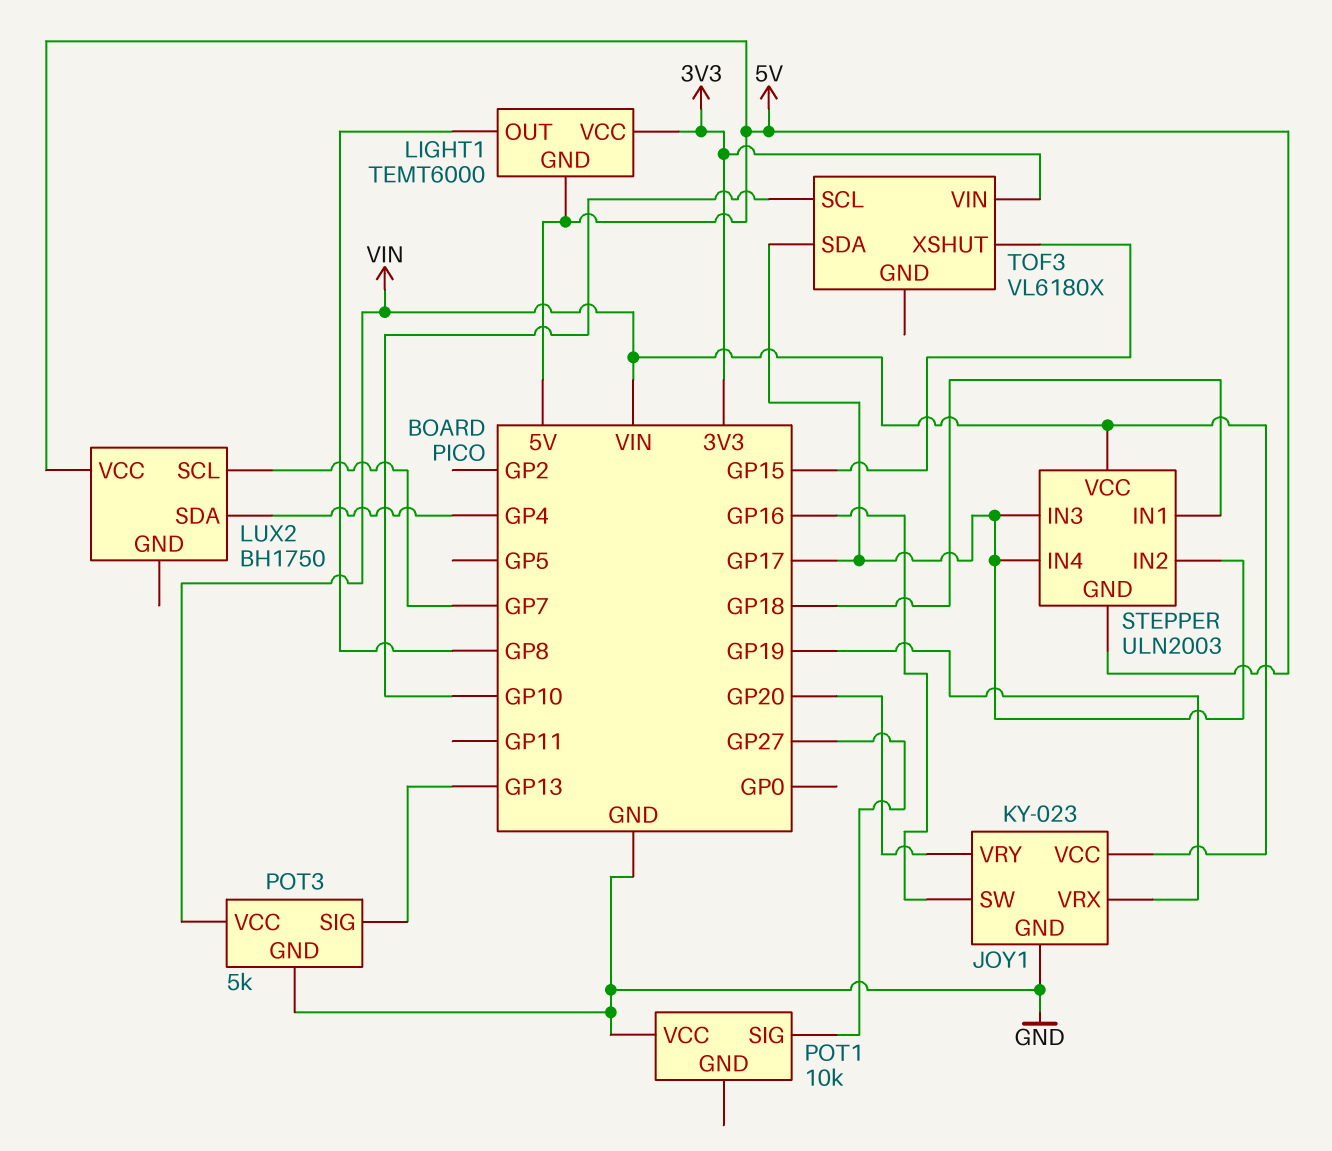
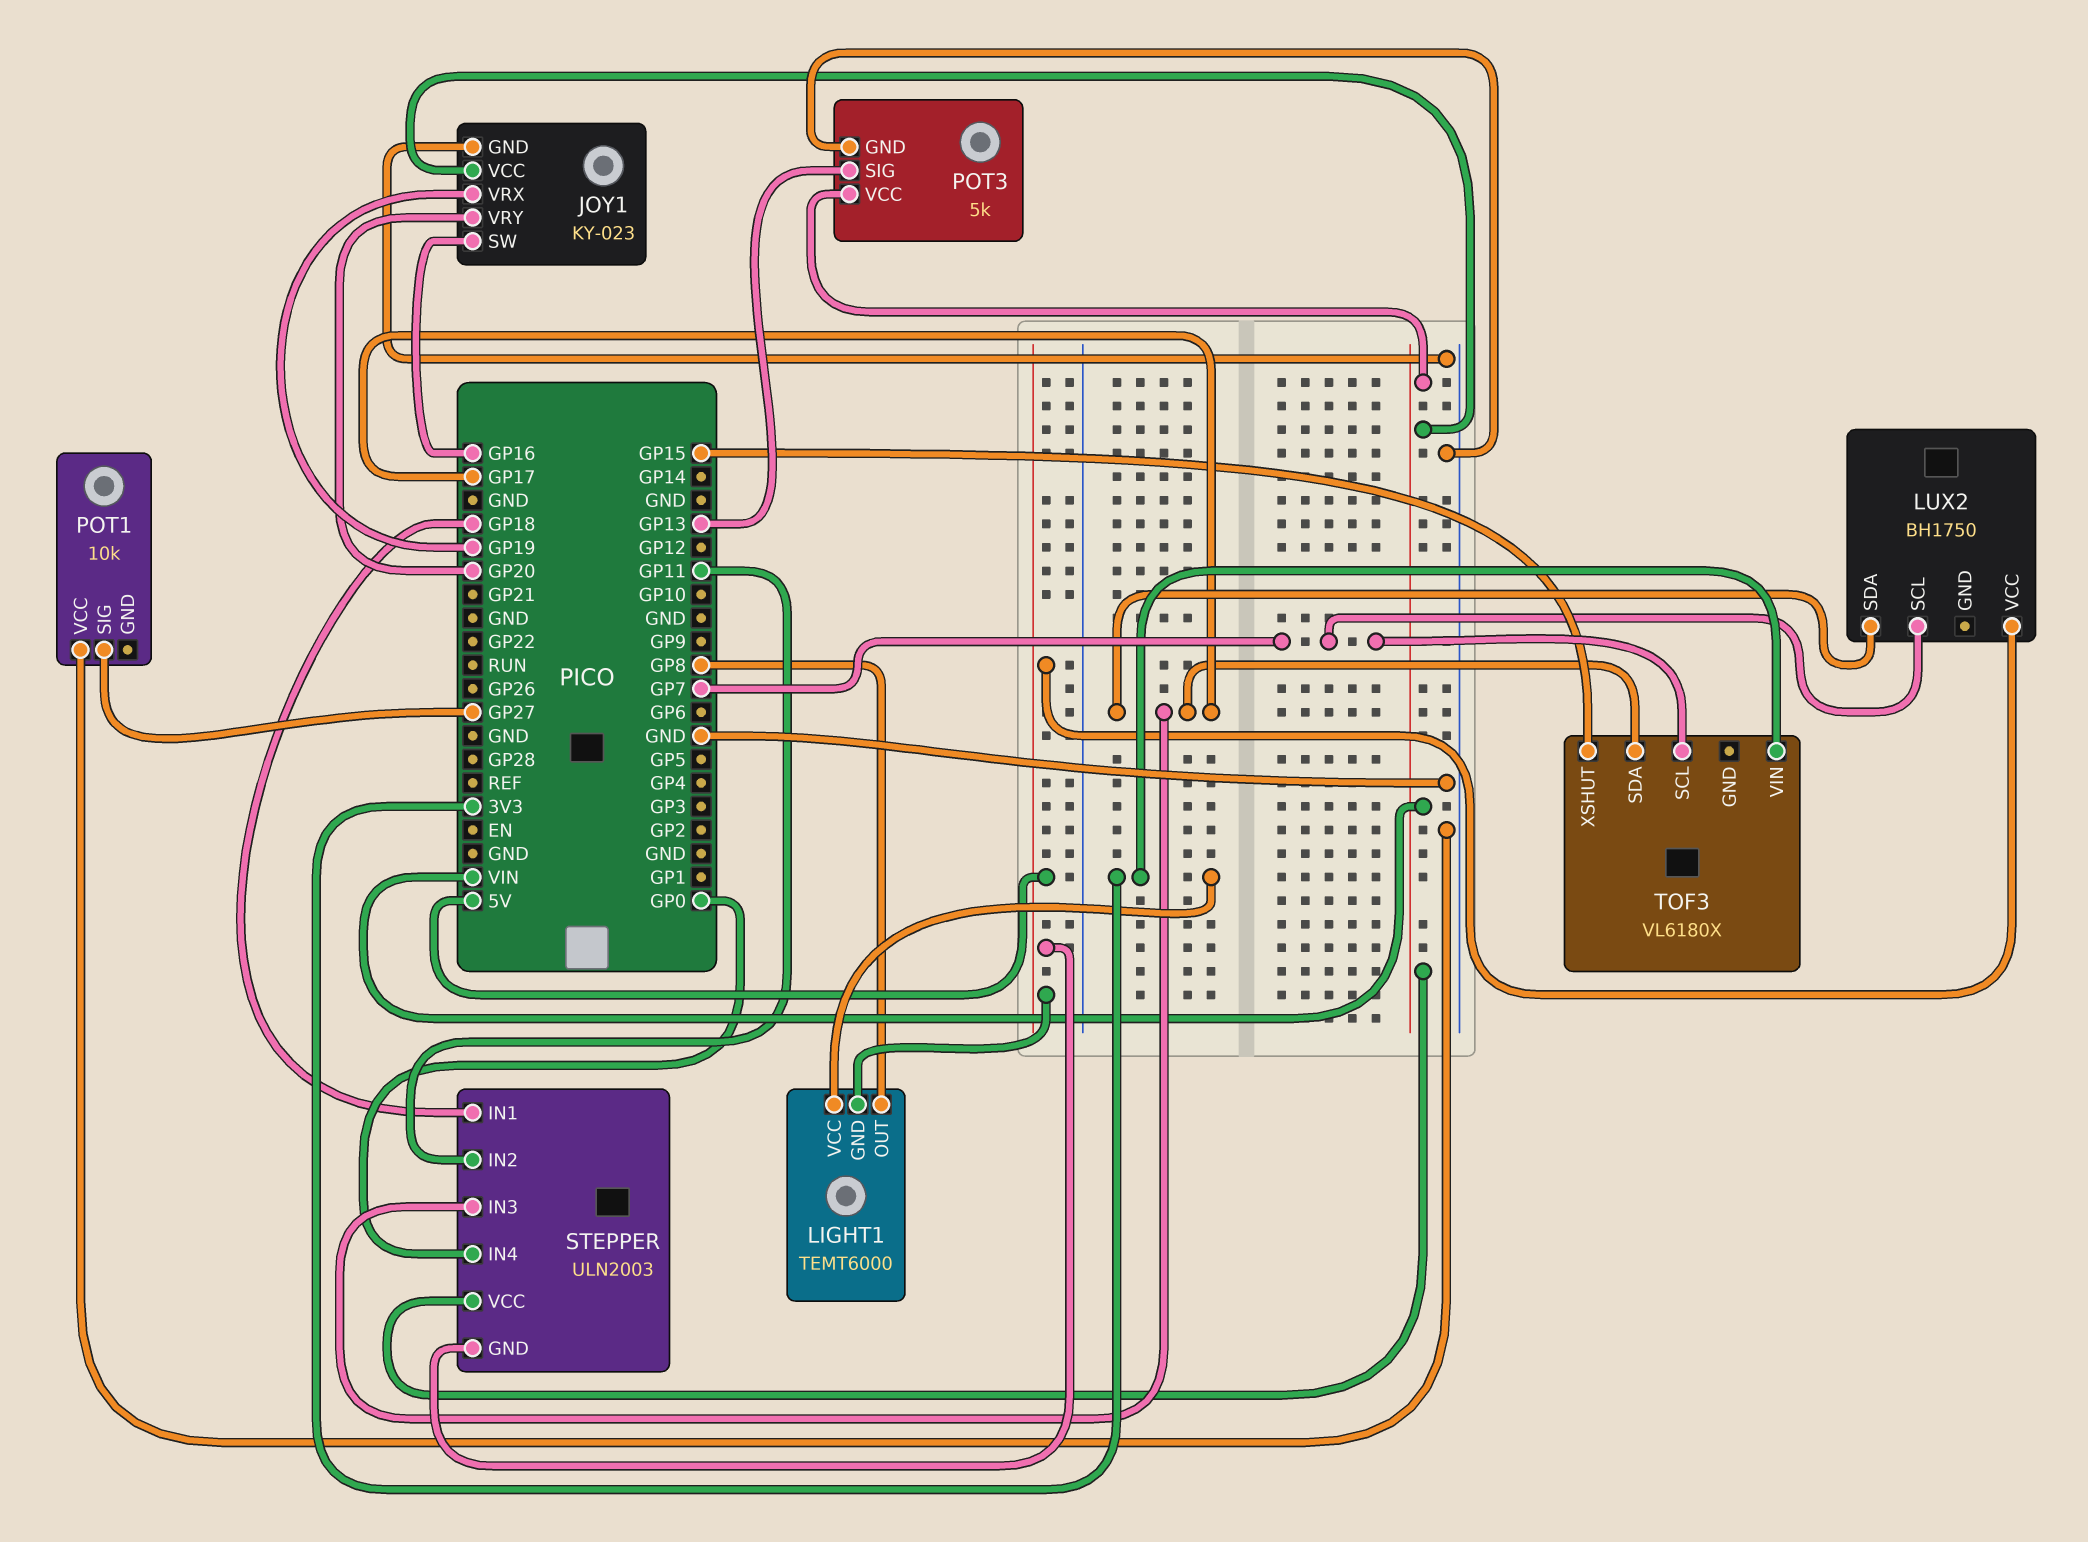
LUX2 pin SDA: GP4 -> GP17
STEPPER pin IN2: GP17 -> GP11
STEPPER pin IN4: GP17 -> GP0
TOF3 pin SCL: GP10 -> GP7

